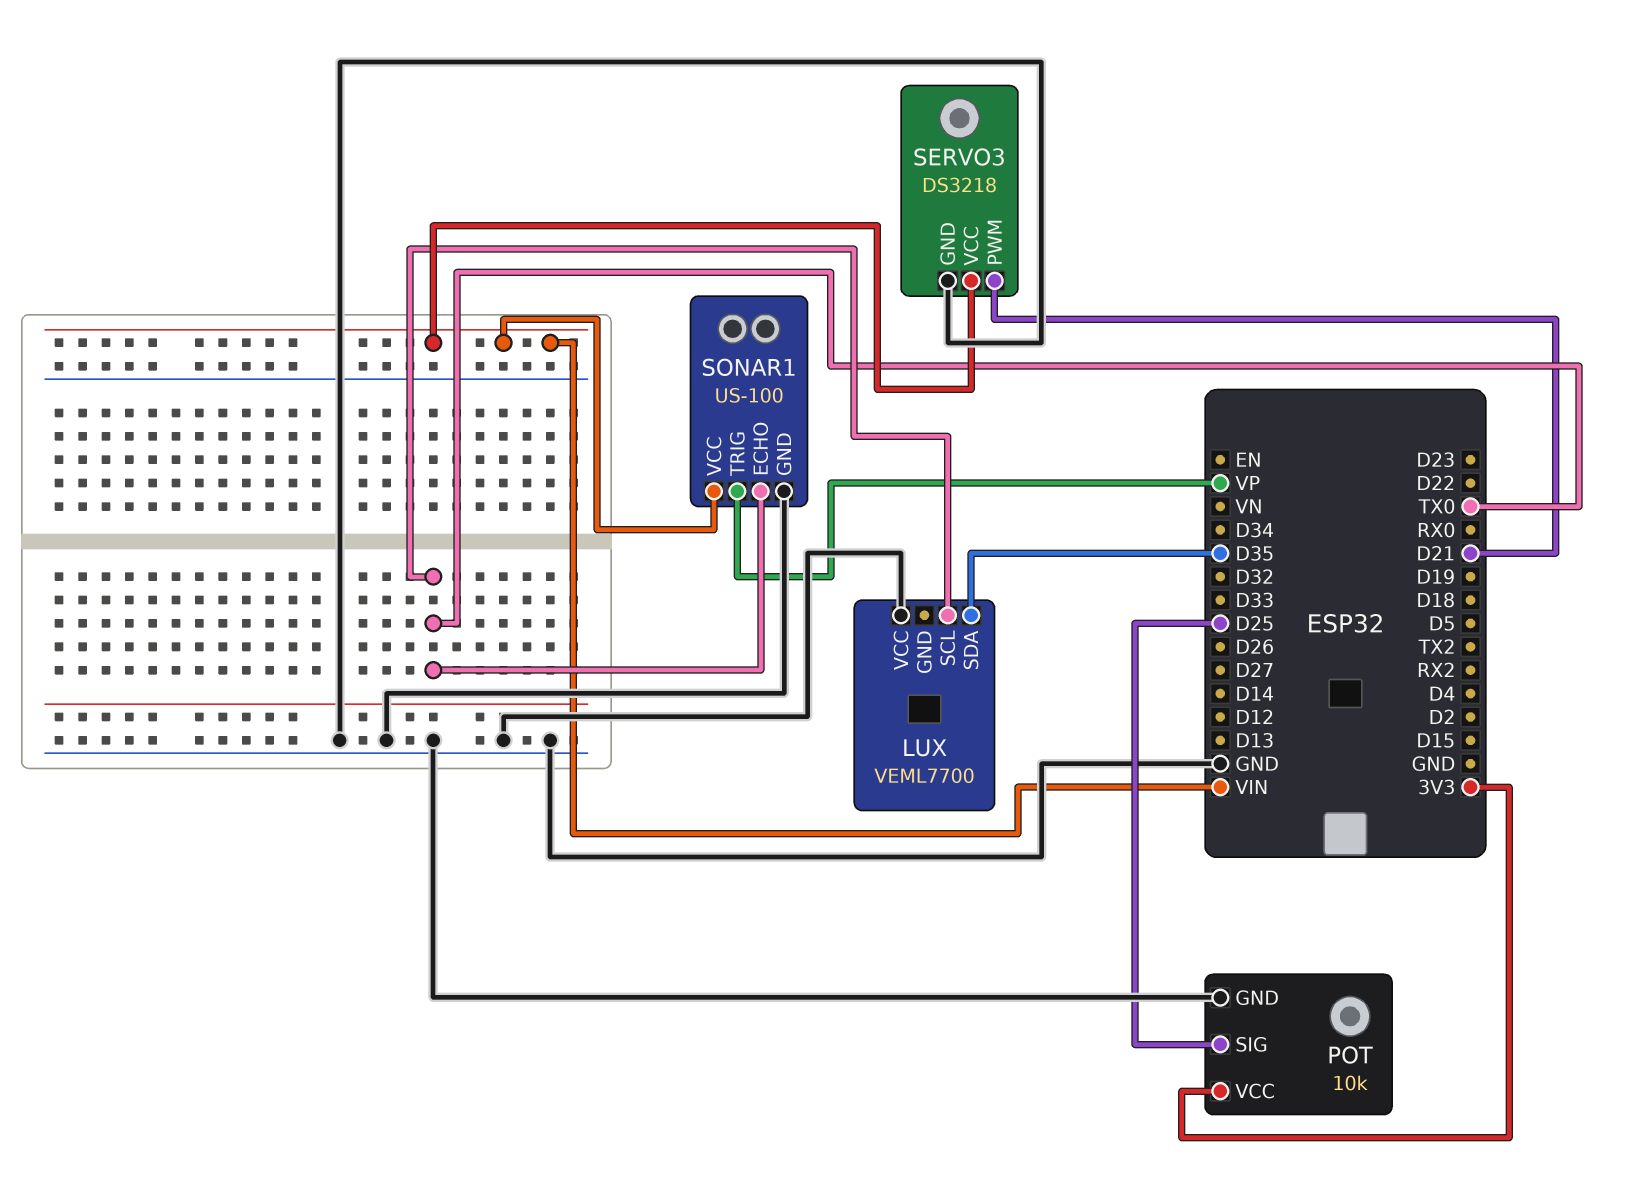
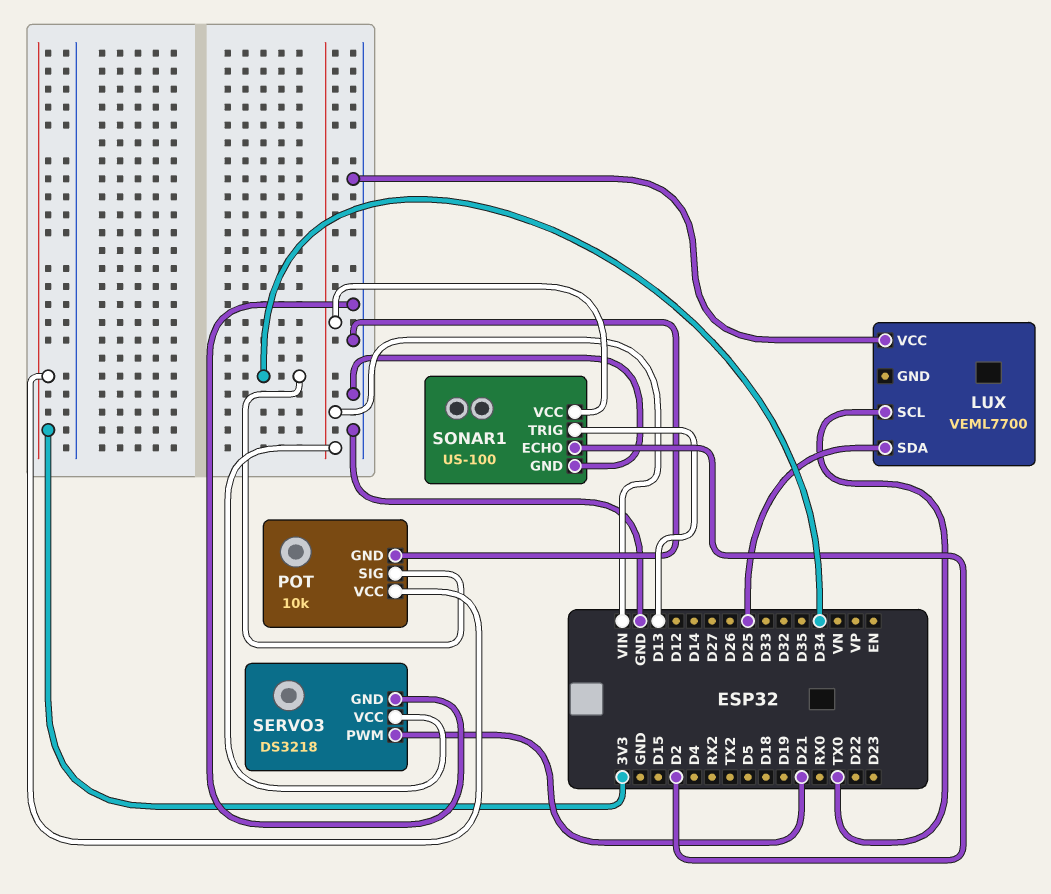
LUX pin SDA: D35 -> D25
POT pin SIG: D25 -> D34
SONAR1 pin ECHO: TX0 -> D2
SONAR1 pin TRIG: VP -> D13

